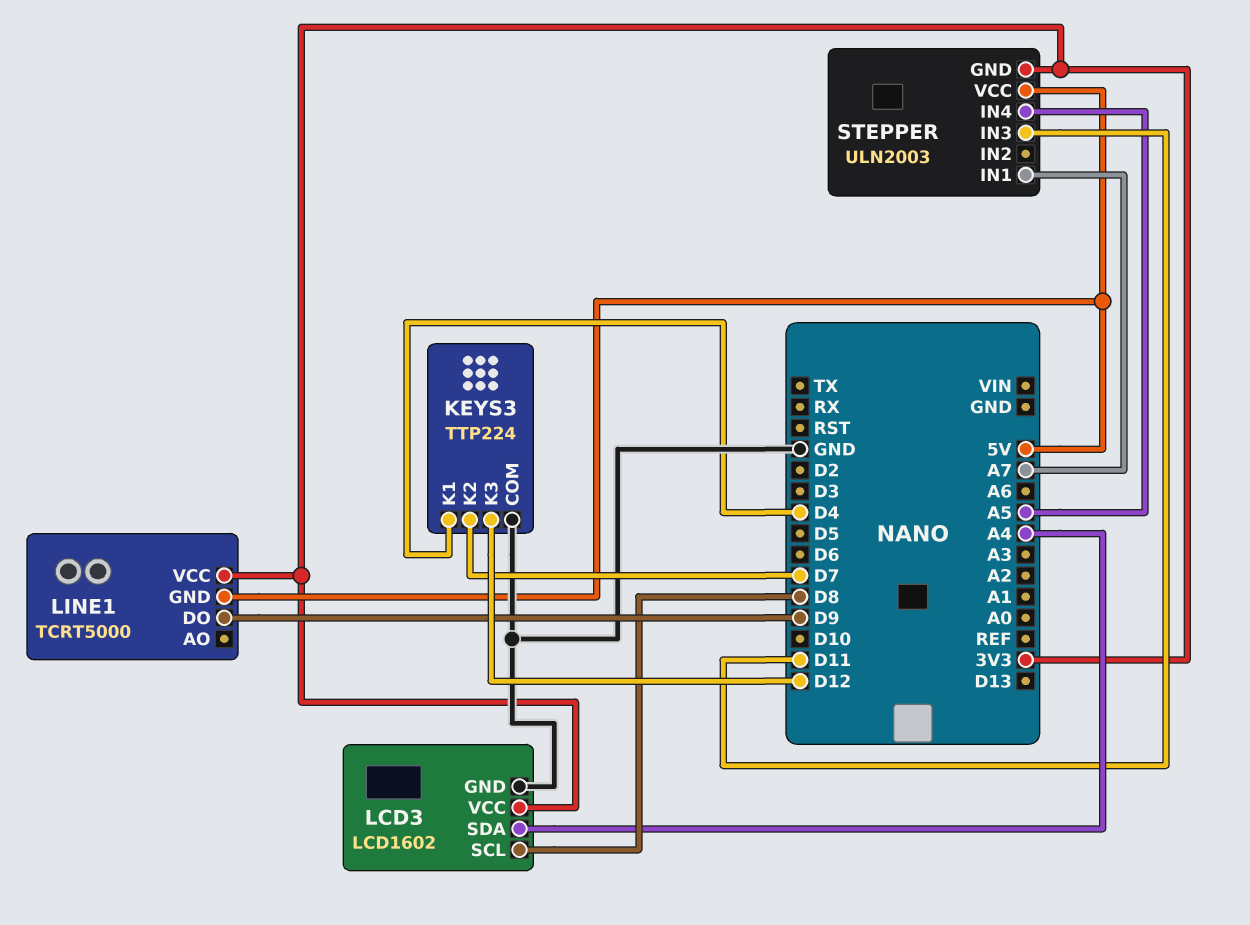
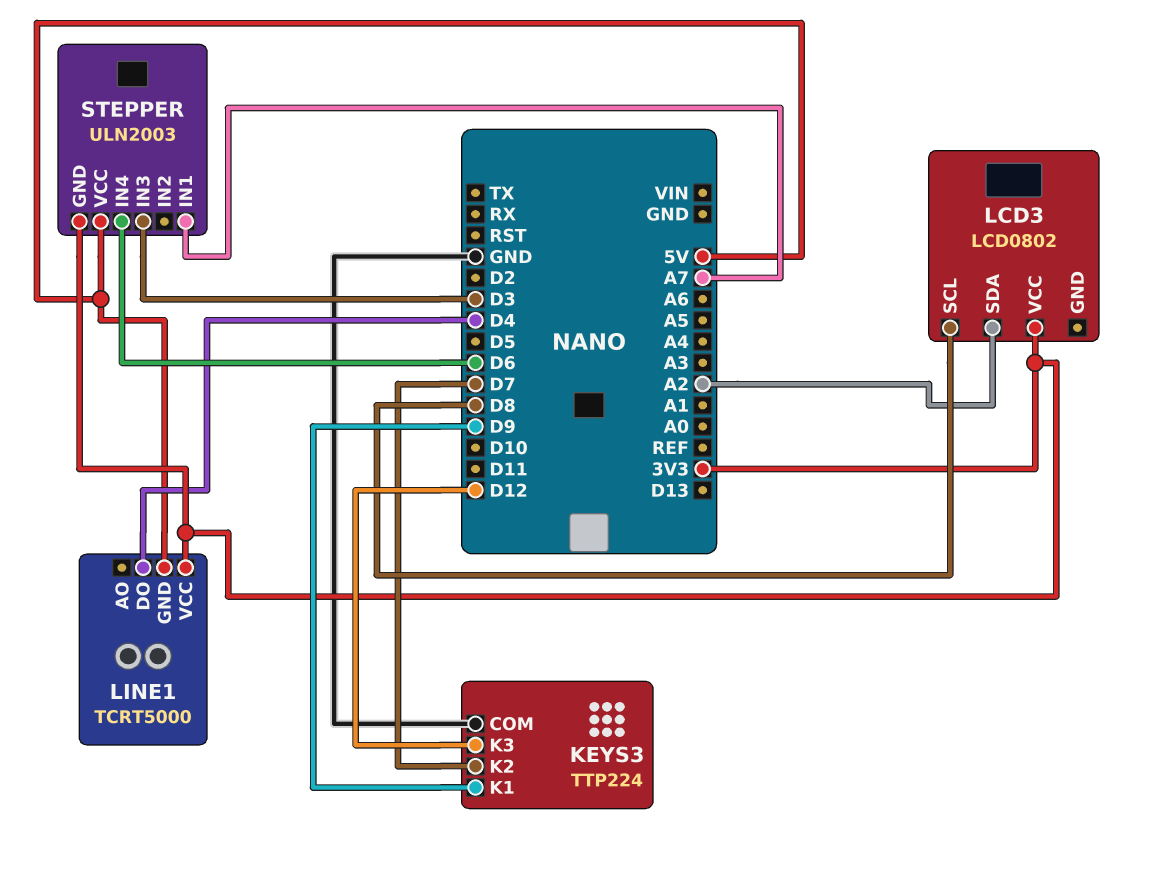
KEYS3 pin K1: D4 -> D9
LCD3: LCD1602 -> LCD0802
LCD3 pin GND: GND -> none
LCD3 pin SDA: A4 -> A2
LINE1 pin DO: D9 -> D4
STEPPER pin IN3: D11 -> D3
STEPPER pin IN4: A5 -> D6

